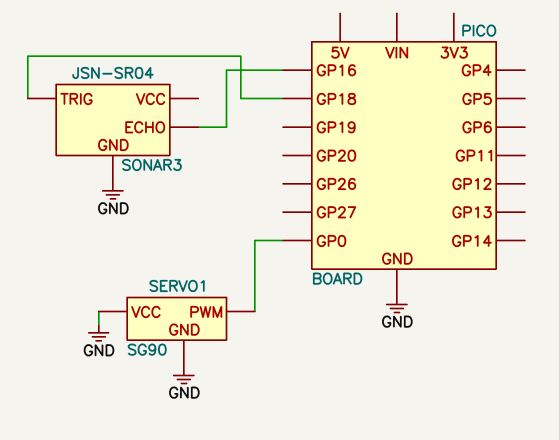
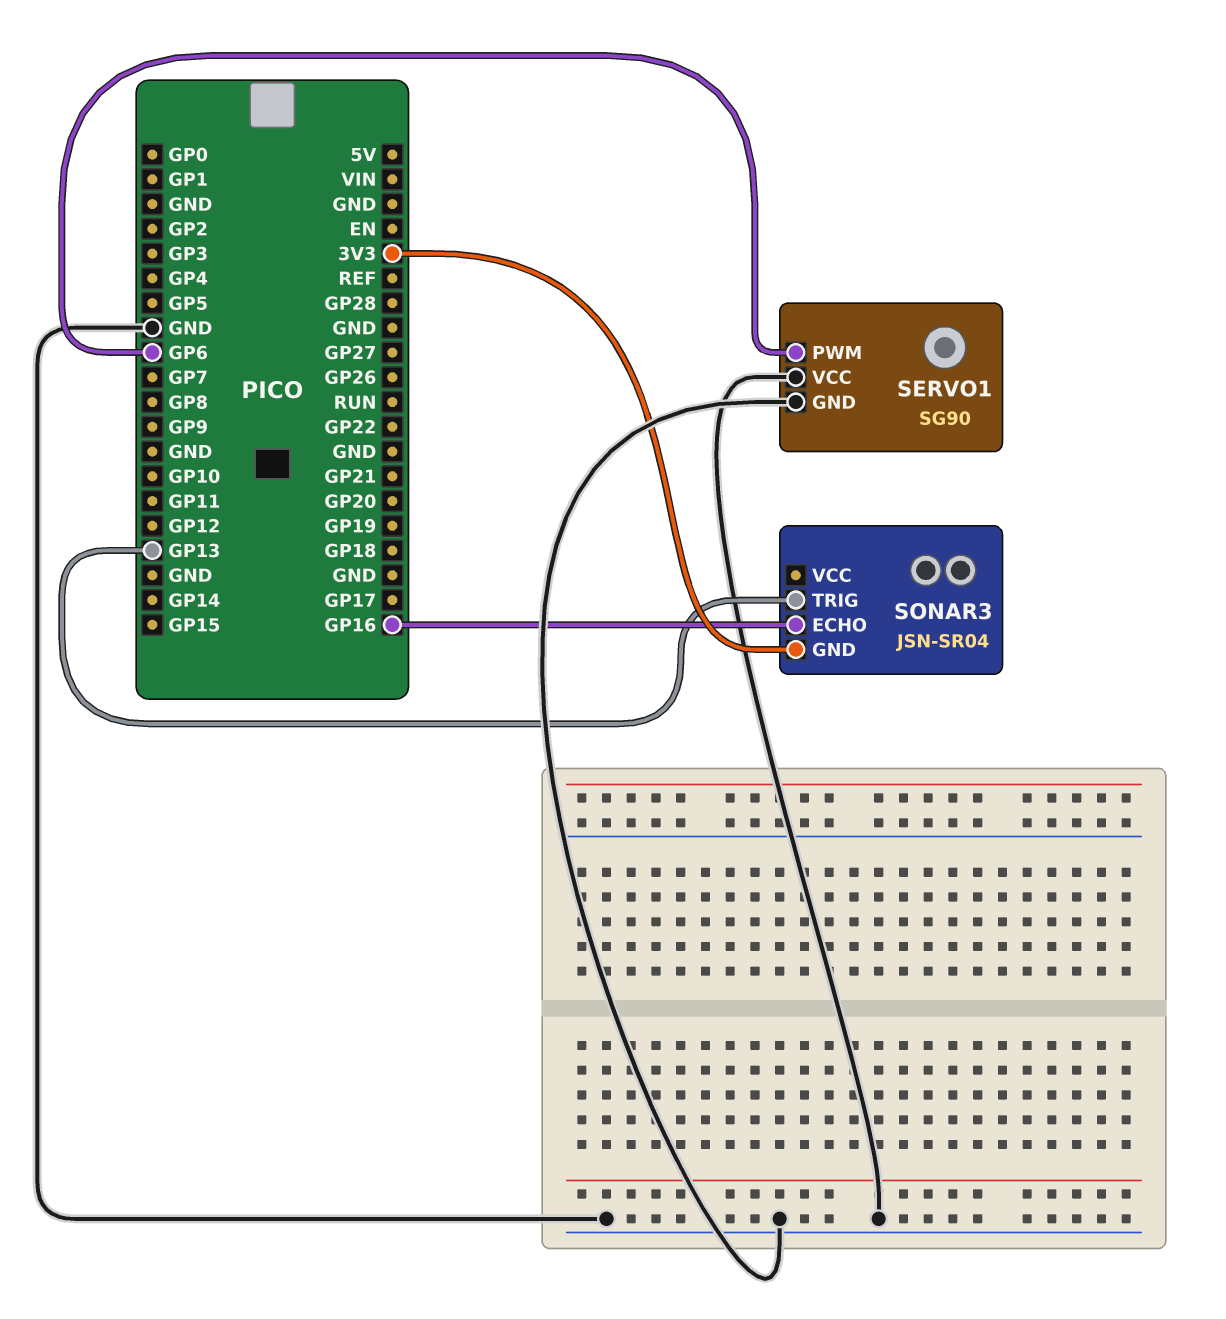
SERVO1 pin PWM: GP0 -> GP6
SONAR3 pin GND: GND -> 3V3
SONAR3 pin TRIG: GP18 -> GP13

